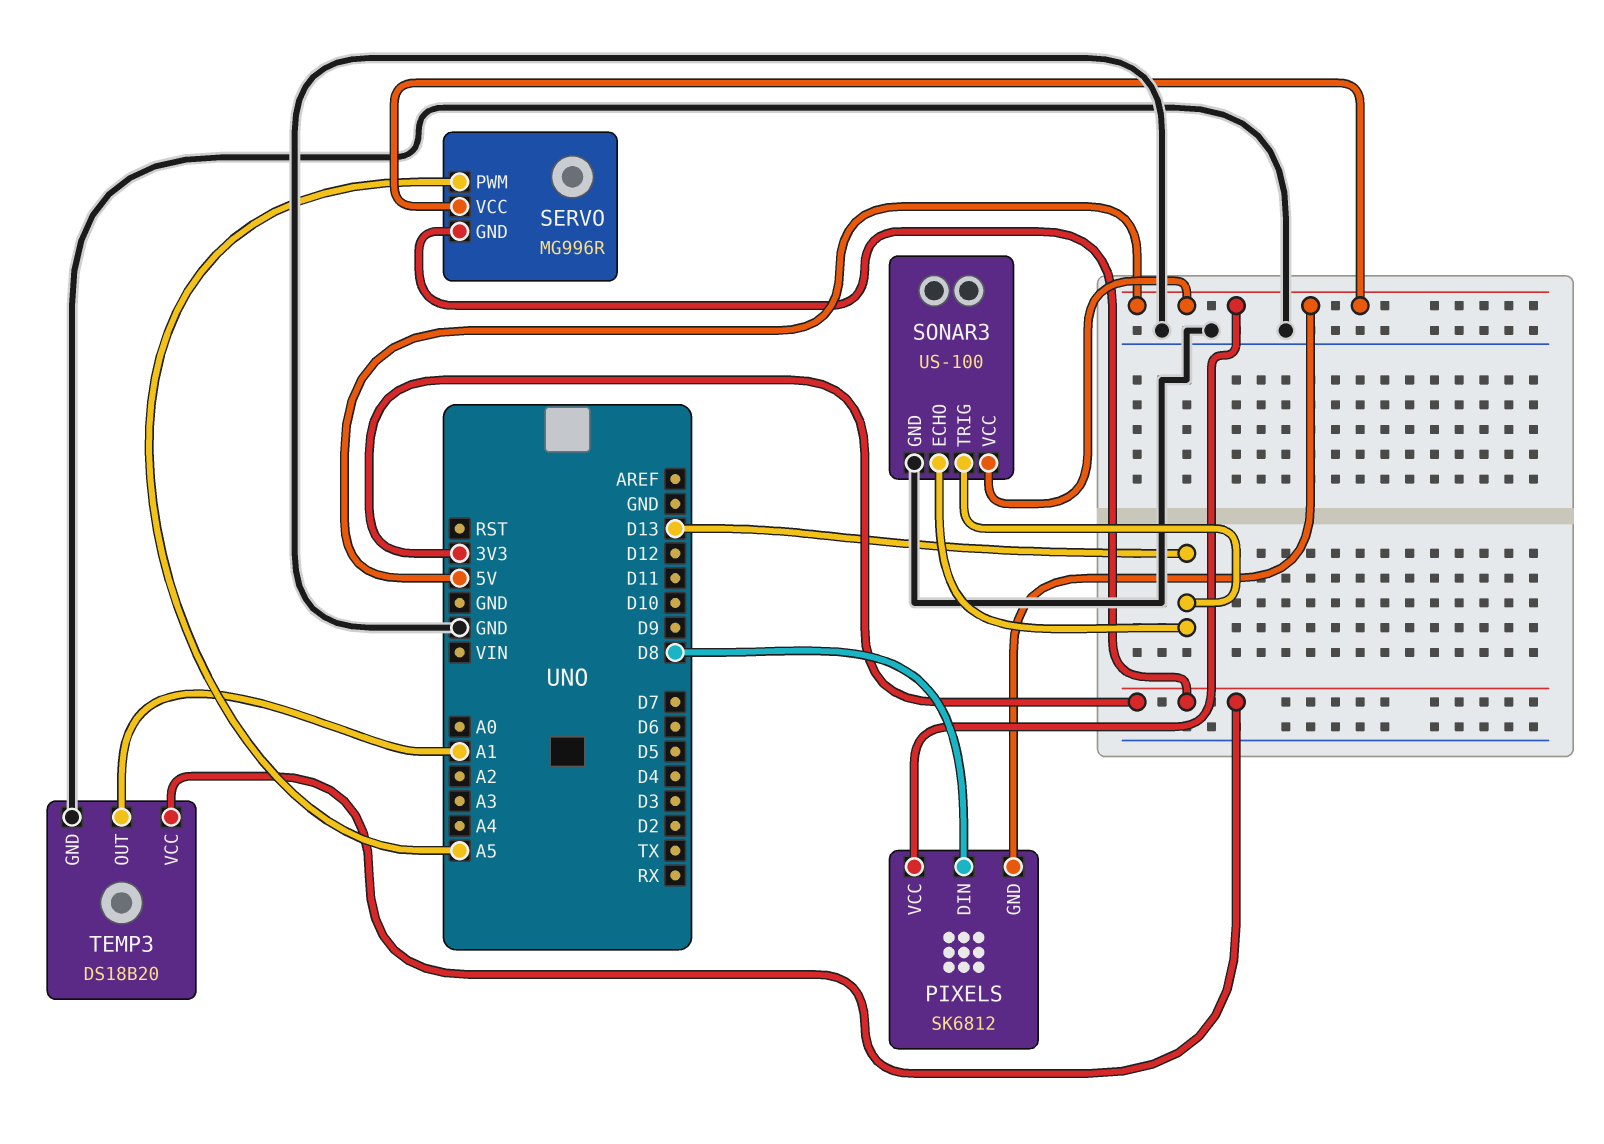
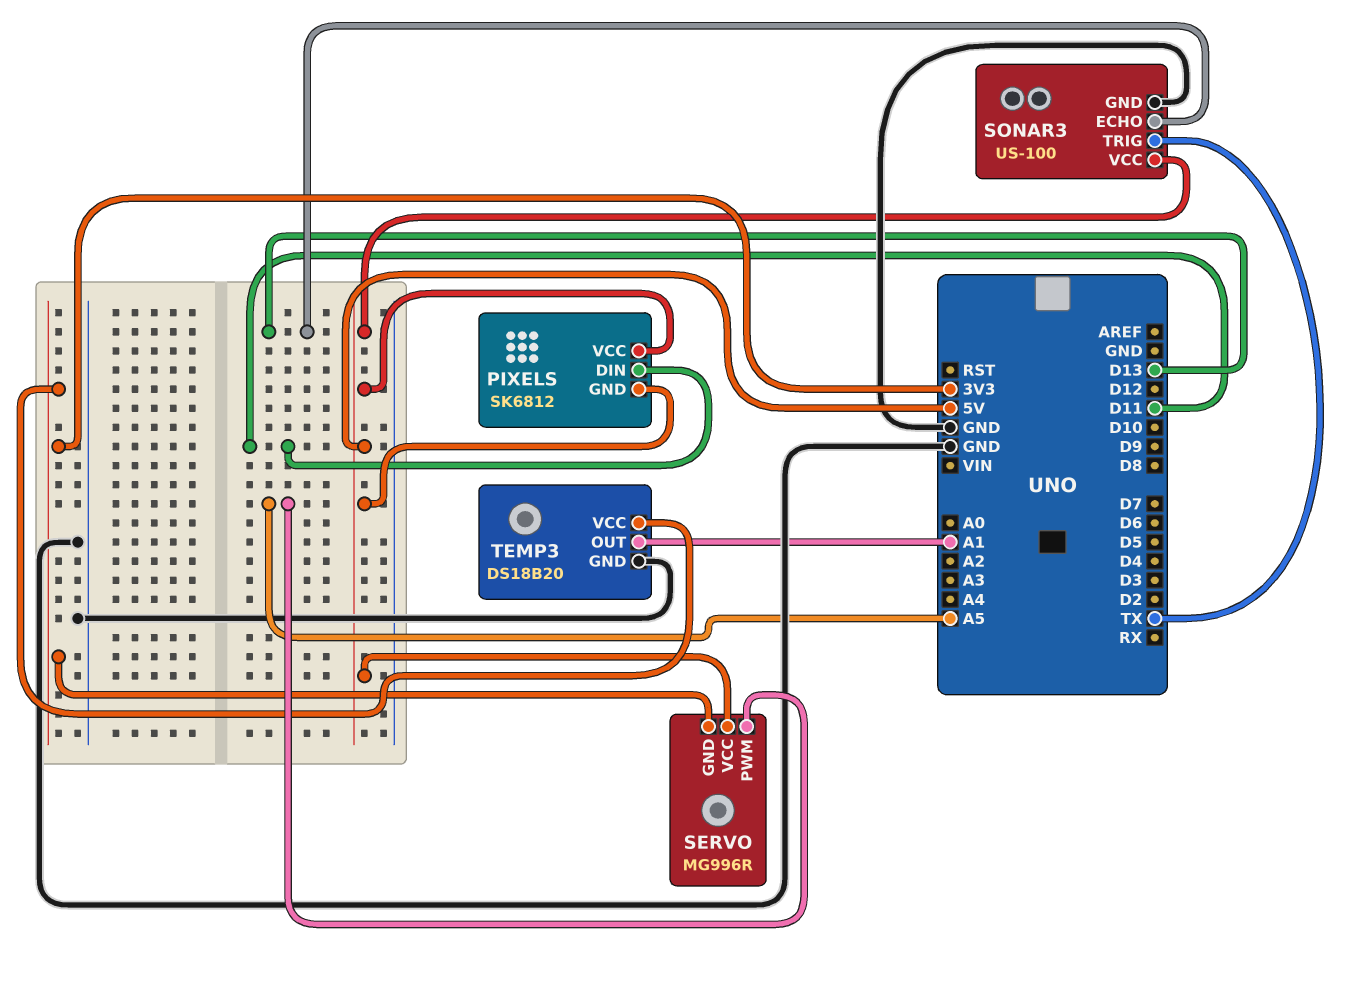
PIXELS pin DIN: D8 -> D11
SONAR3 pin TRIG: D13 -> TX

